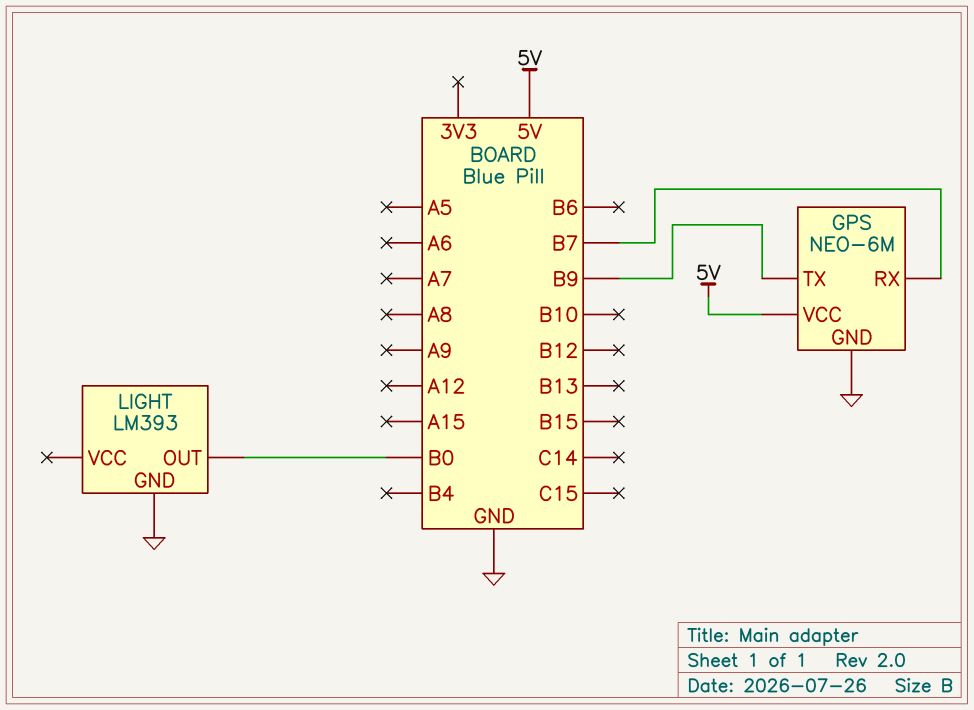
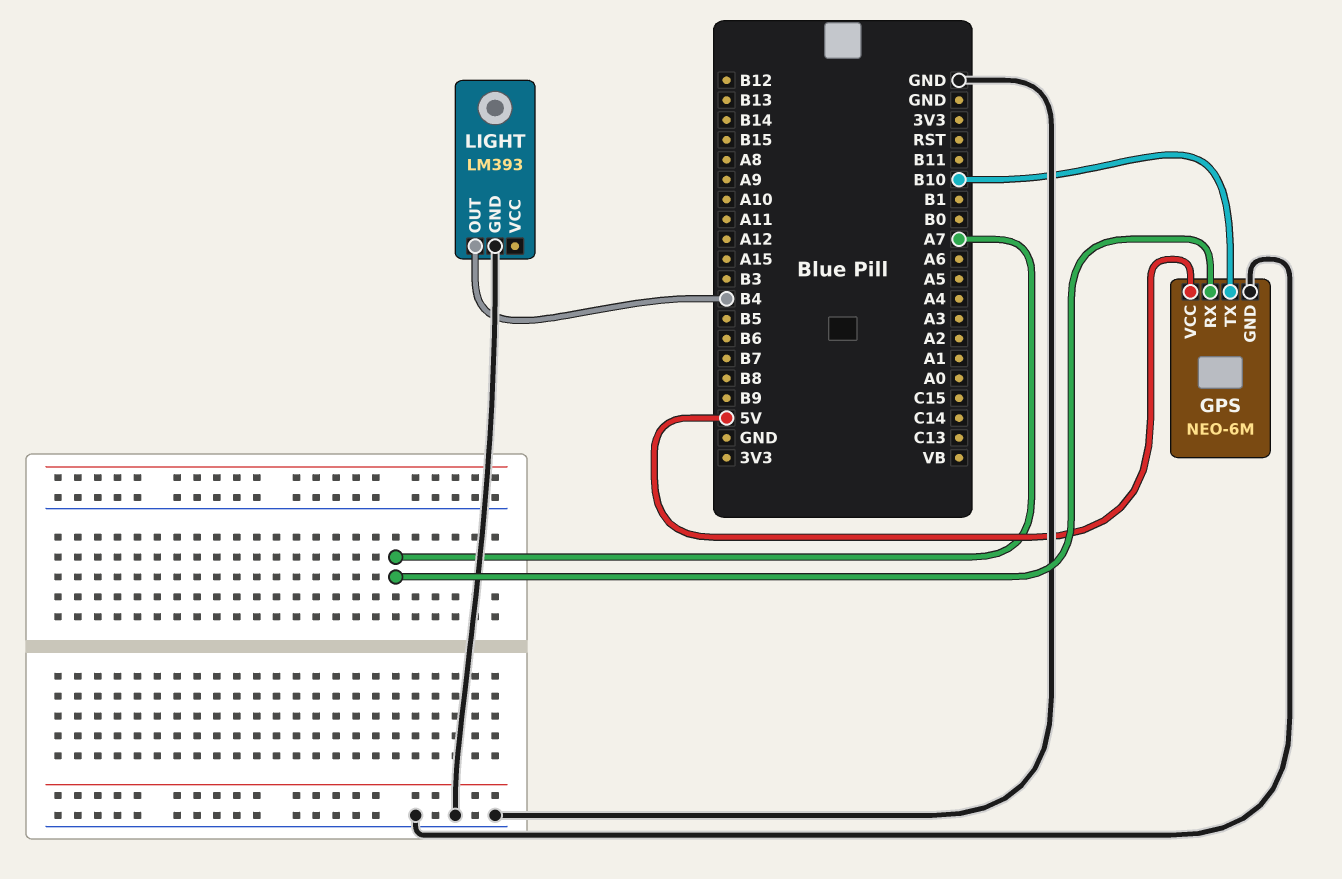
GPS pin RX: B7 -> A7
GPS pin TX: B9 -> B10
LIGHT pin OUT: B0 -> B4

